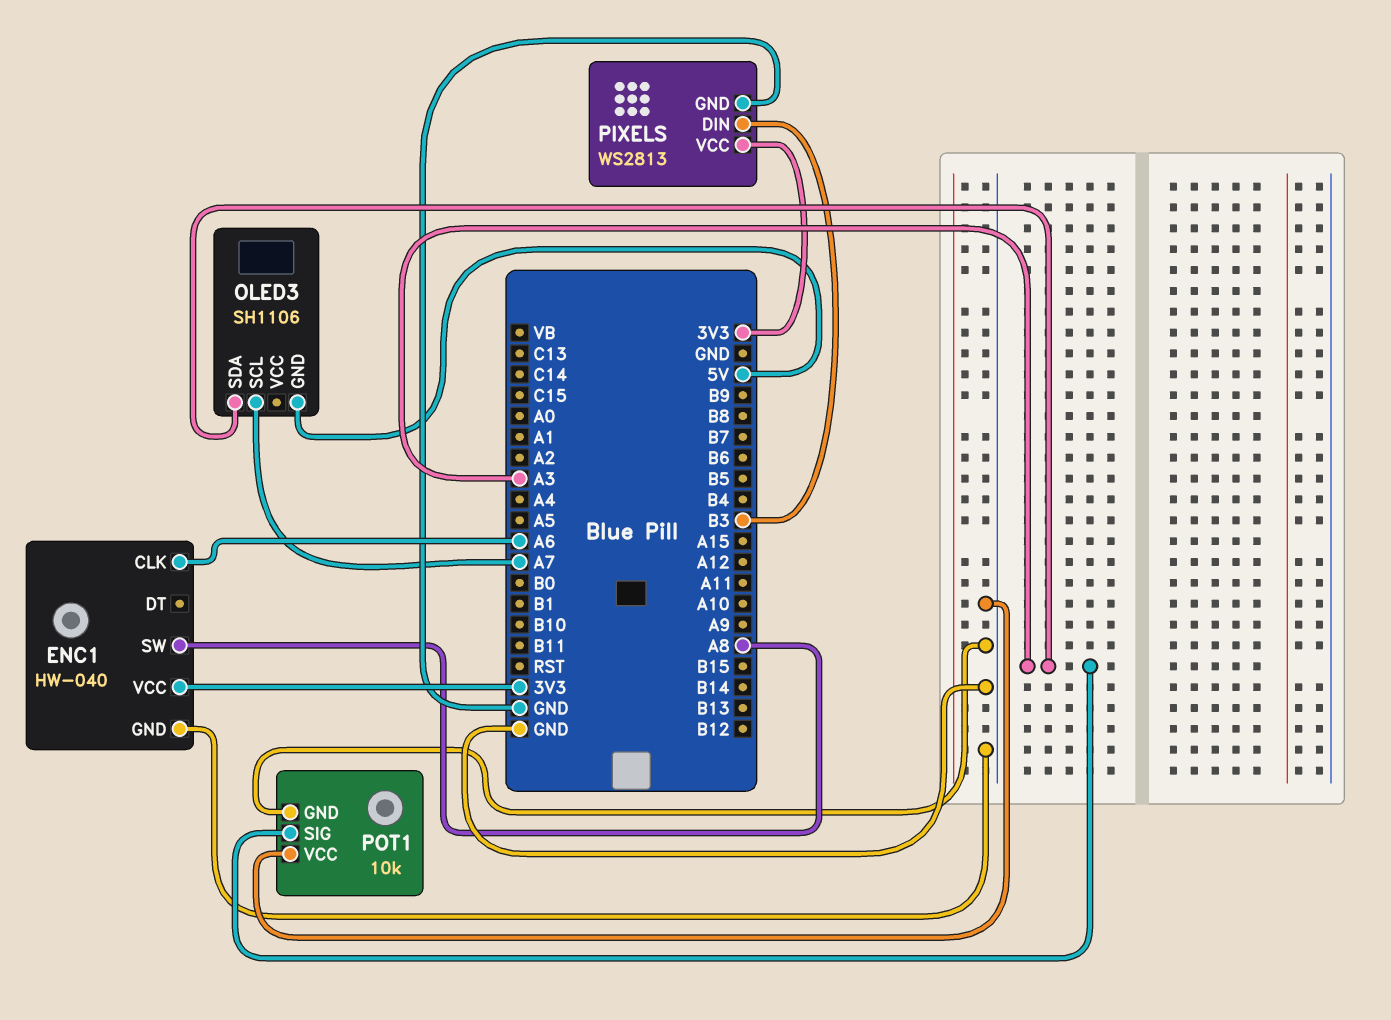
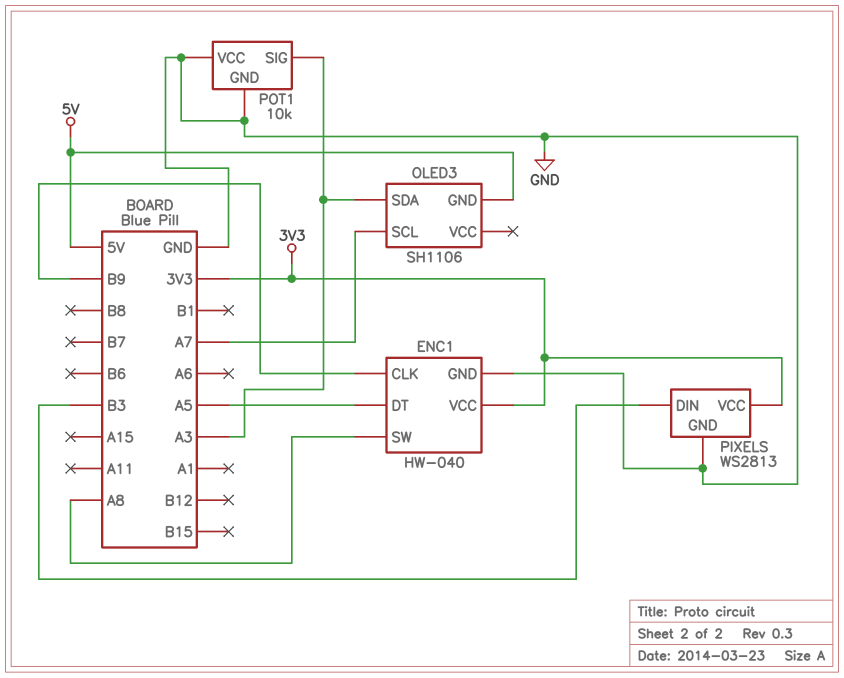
ENC1 pin CLK: A6 -> B9
ENC1 pin DT: none -> A5

